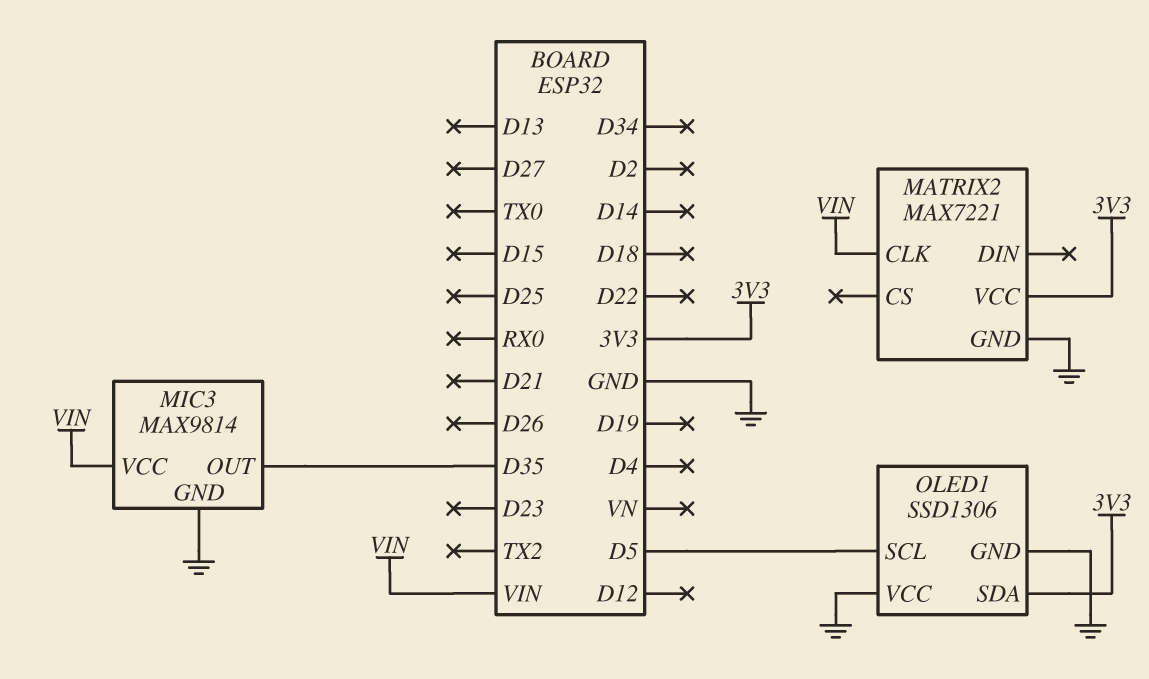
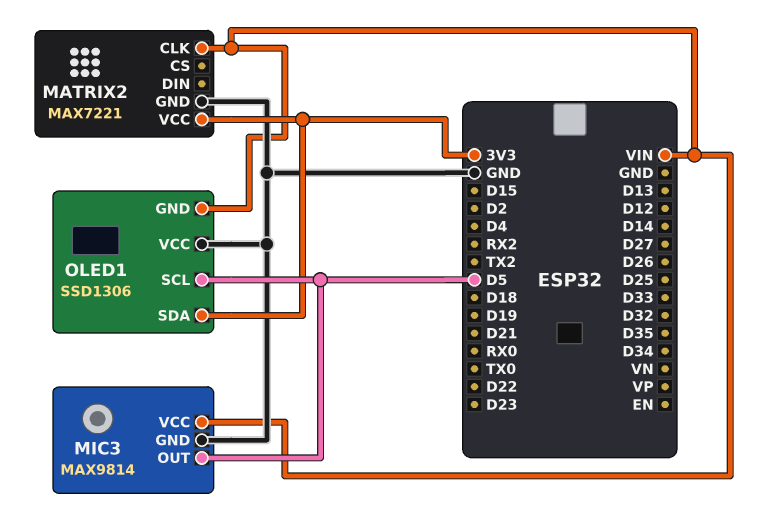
MIC3 pin OUT: D35 -> D5
OLED1 pin GND: GND -> VIN

